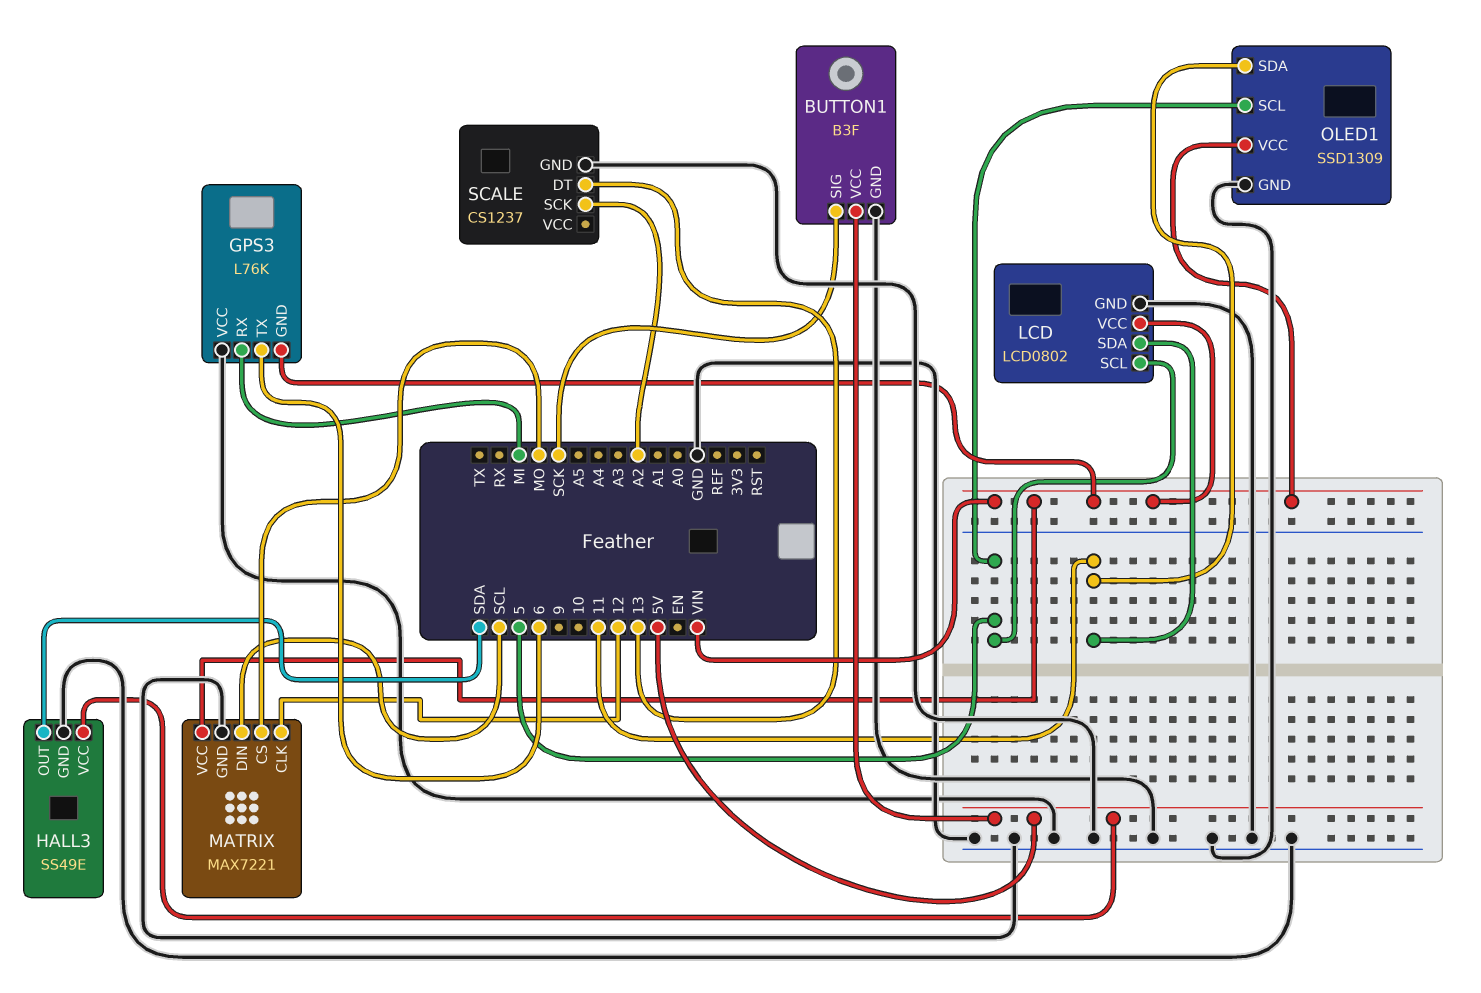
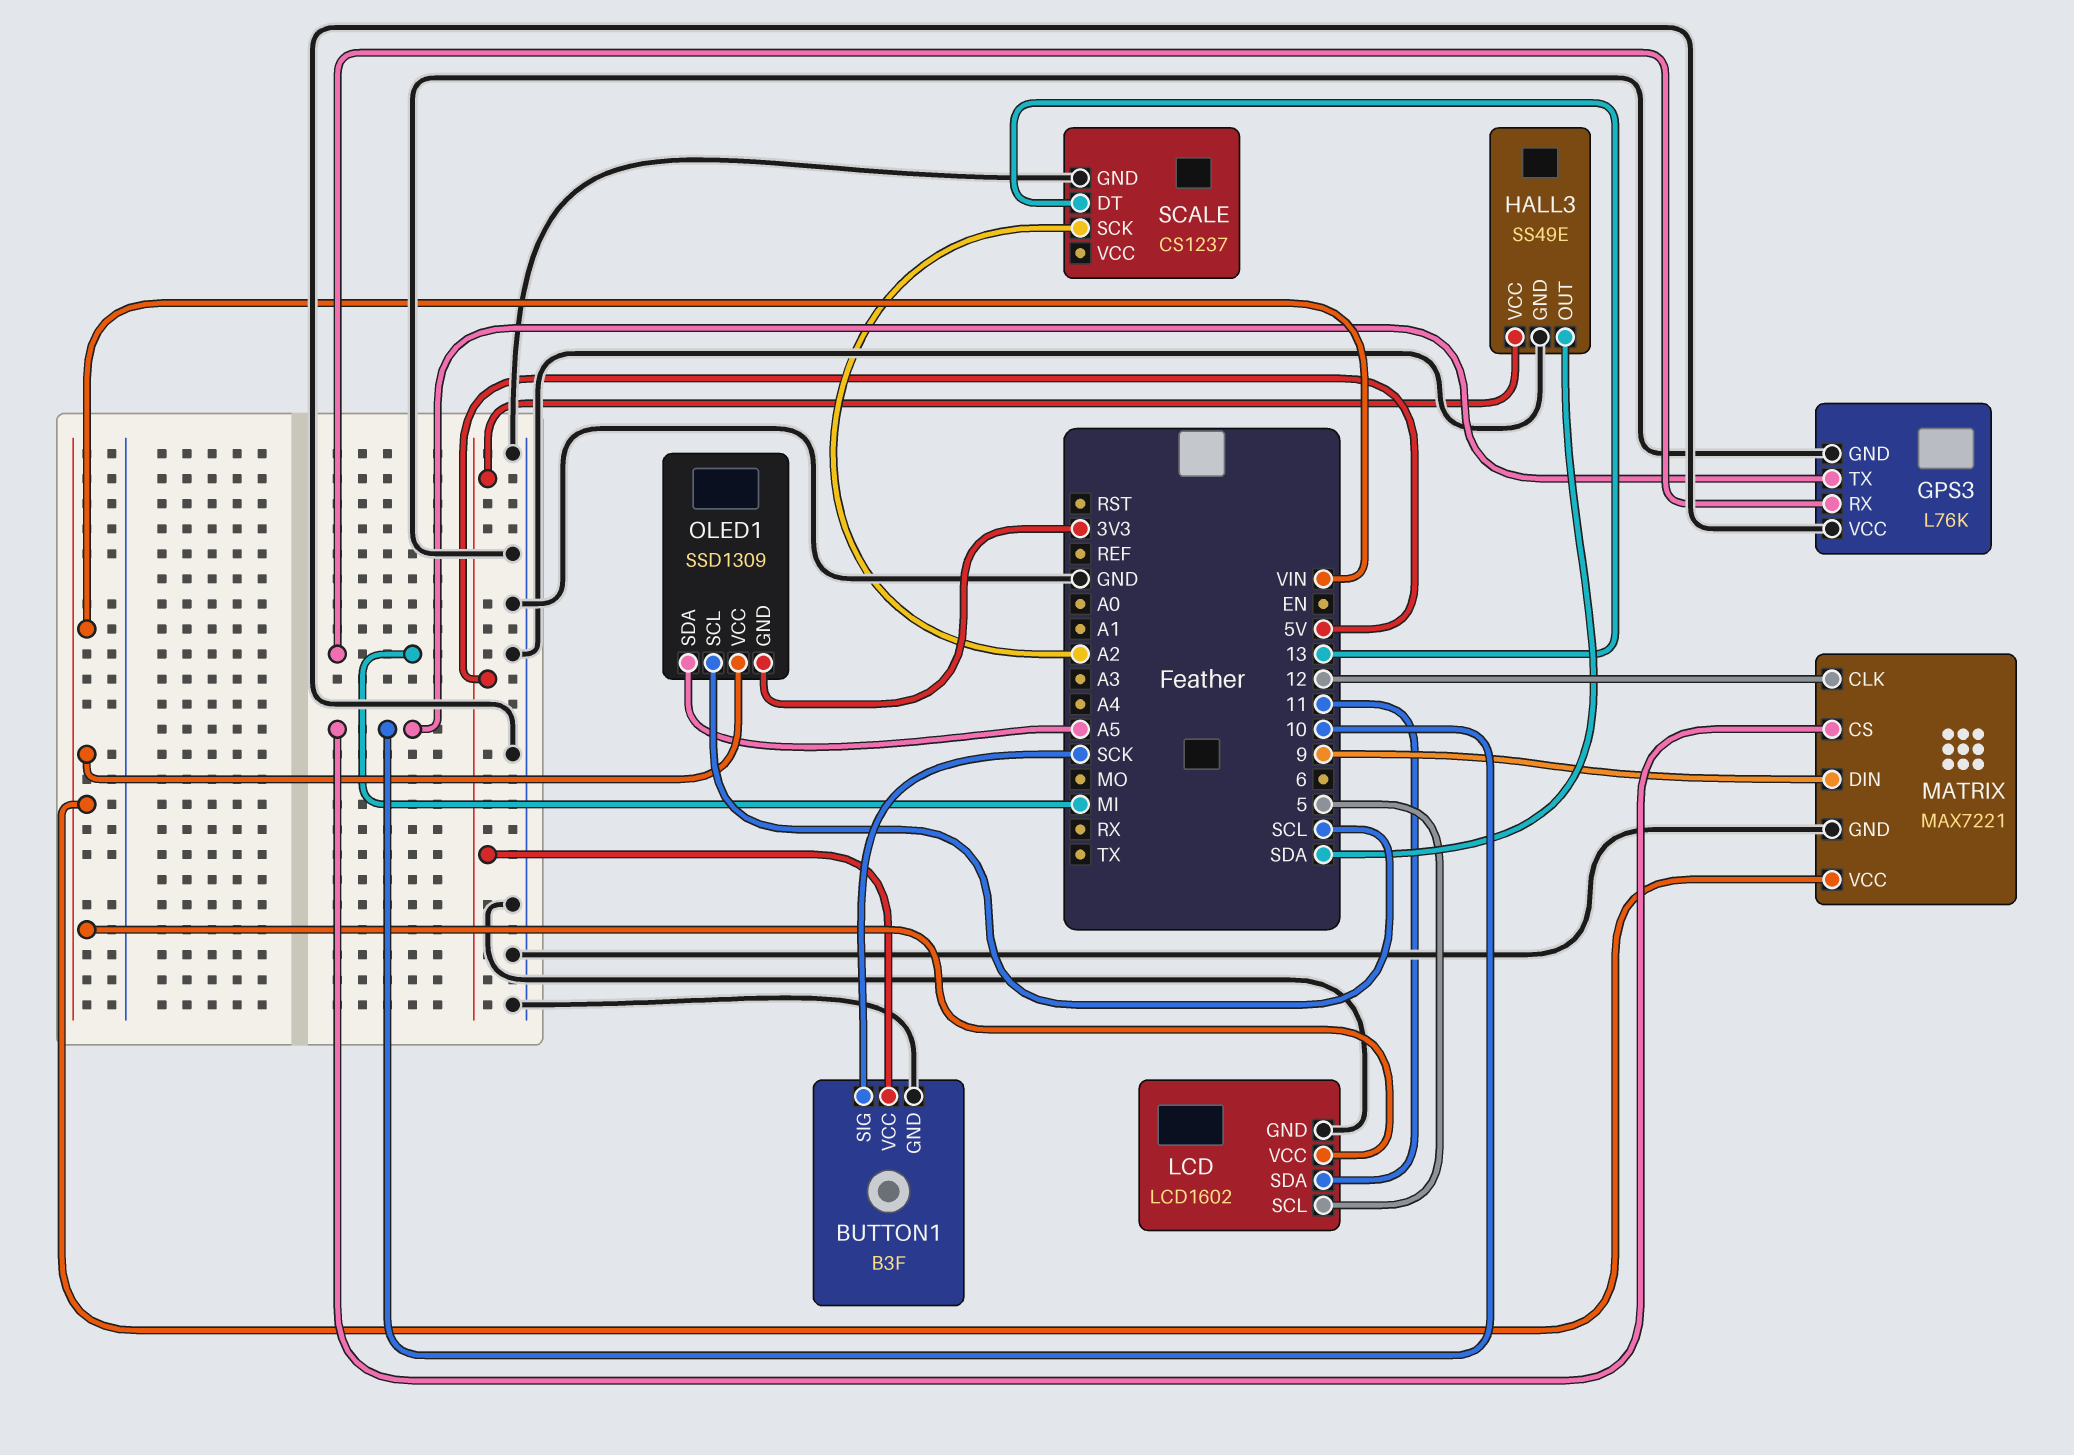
GPS3 pin GND: VIN -> GND
GPS3 pin TX: 6 -> 10
LCD: LCD0802 -> LCD1602
MATRIX pin CS: MO -> 10
MATRIX pin DIN: SCL -> 9
OLED1 pin GND: GND -> 3V3
OLED1 pin SCL: 5 -> SCL
OLED1 pin SDA: 11 -> A5

